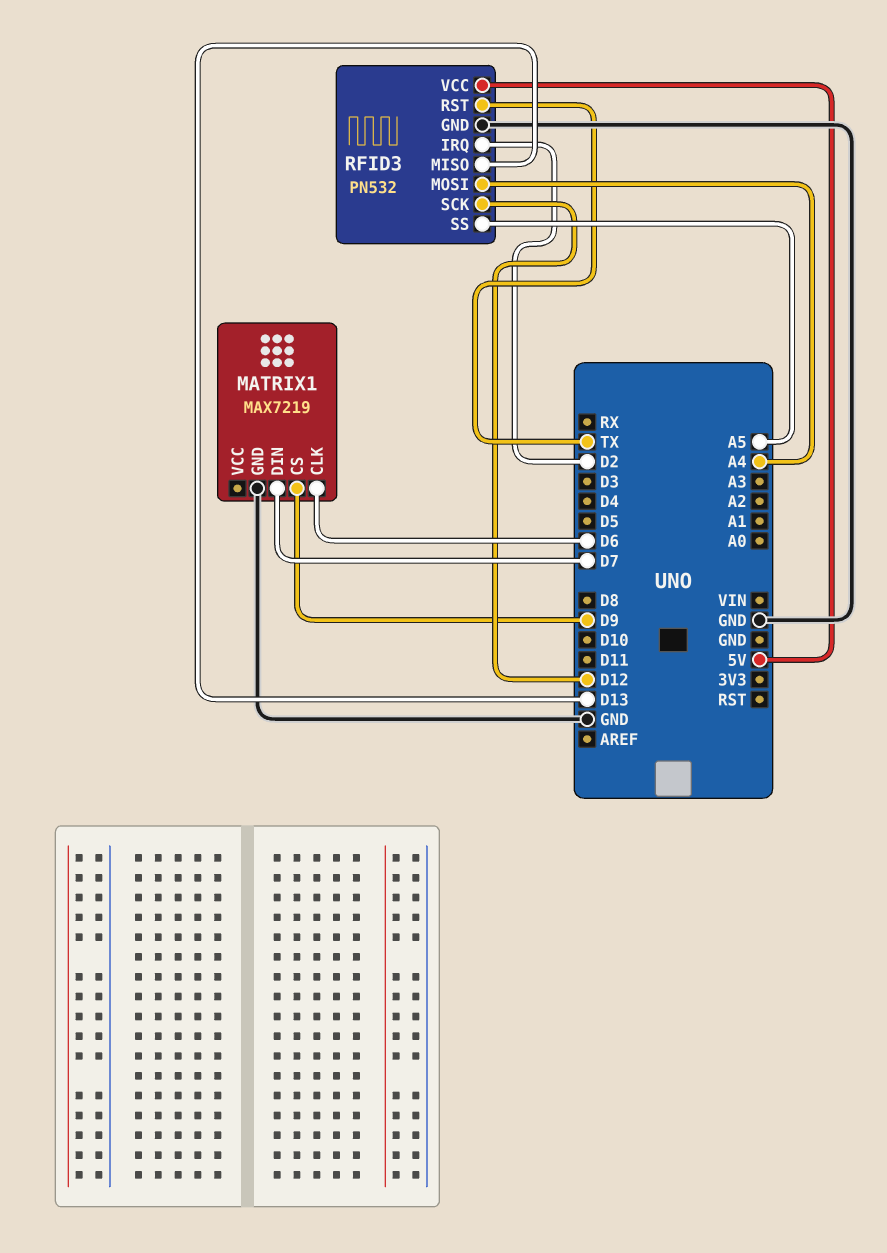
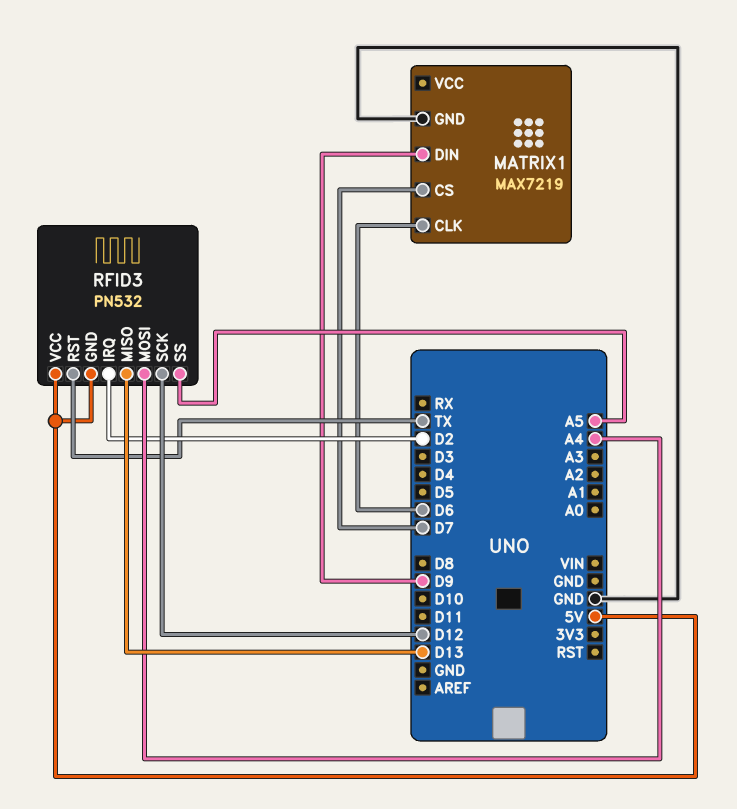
MATRIX1 pin CS: D9 -> D7
MATRIX1 pin DIN: D7 -> D9
RFID3 pin GND: GND -> 5V

